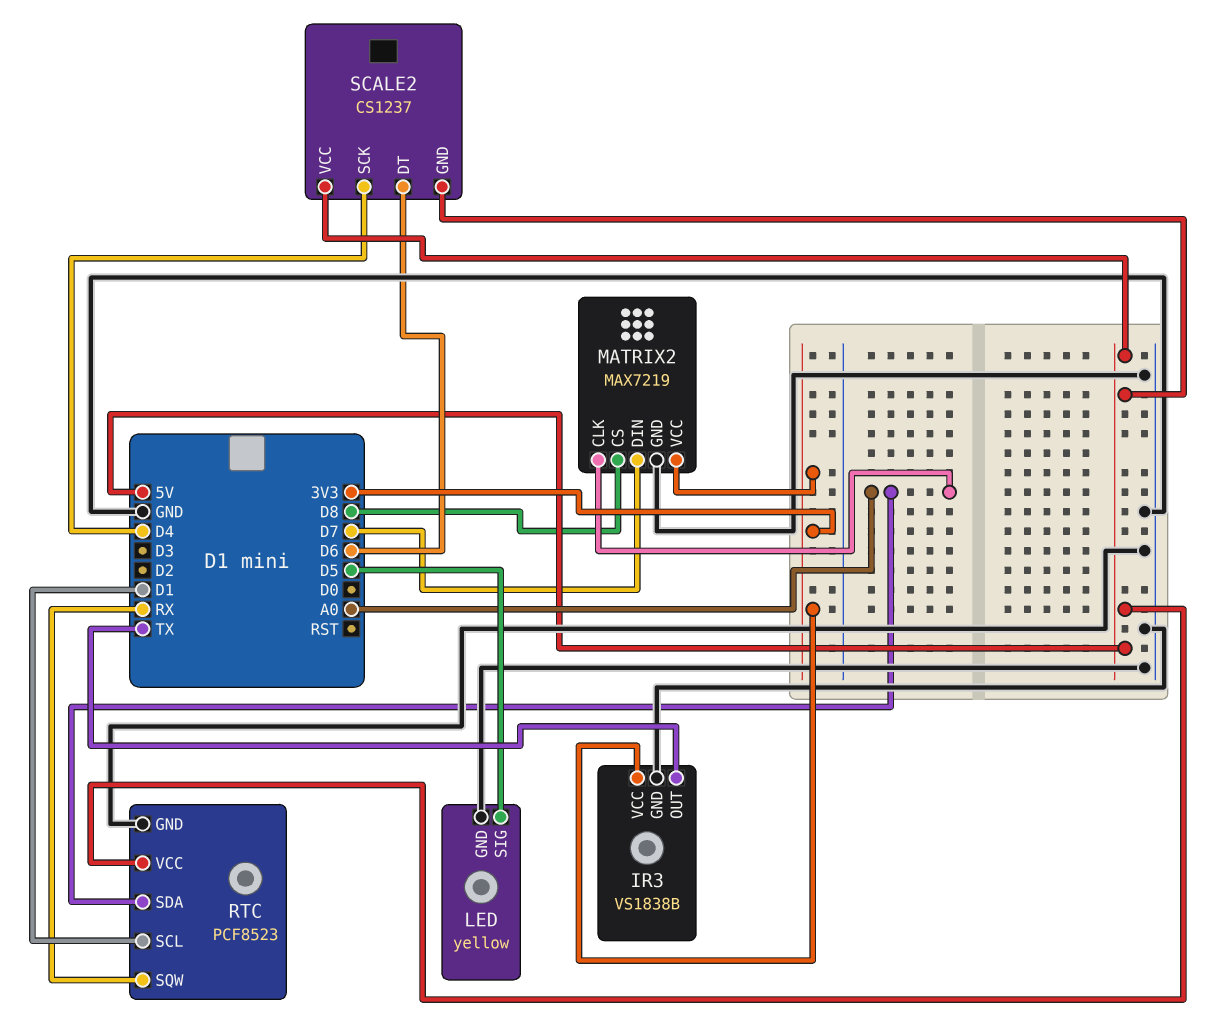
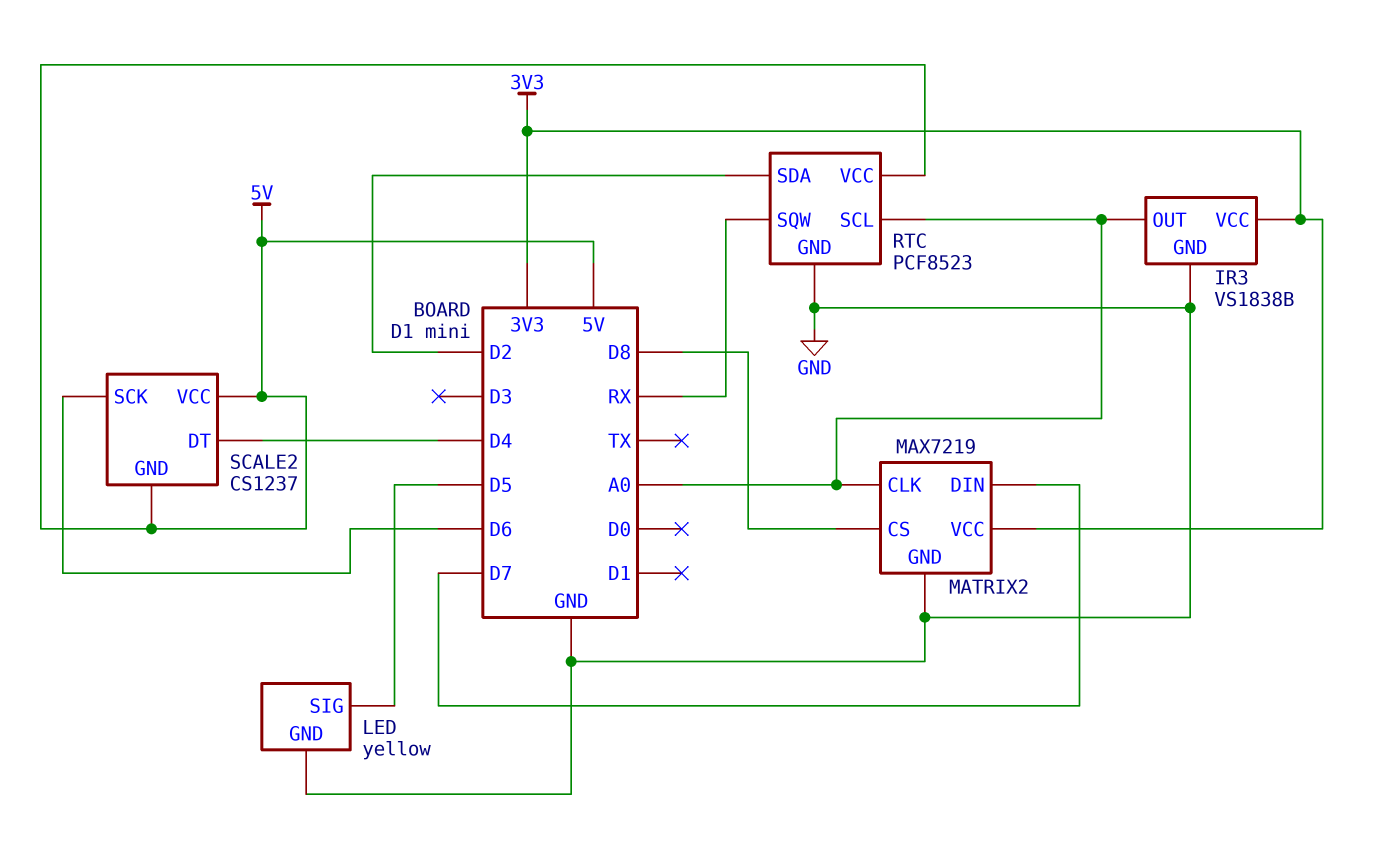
IR3 pin OUT: TX -> A0
RTC pin SCL: D1 -> A0
RTC pin SDA: A0 -> D2
SCALE2 pin DT: D6 -> D4
SCALE2 pin SCK: D4 -> D6

